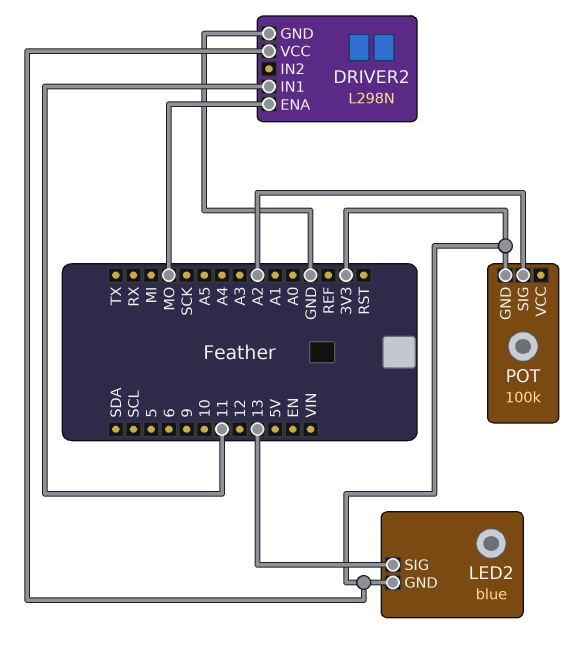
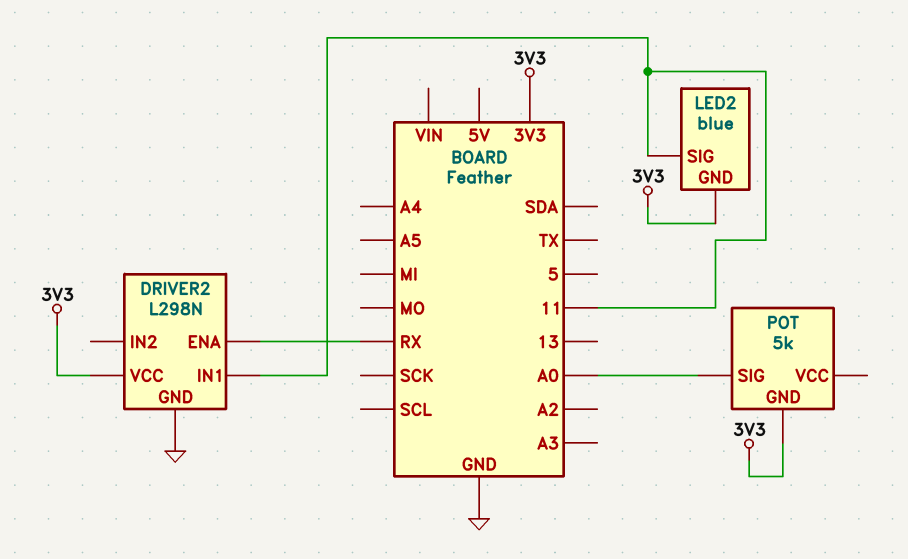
DRIVER2 pin ENA: MO -> RX
LED2 pin SIG: 13 -> 11
POT: 100k -> 5k
POT pin SIG: A2 -> A0

